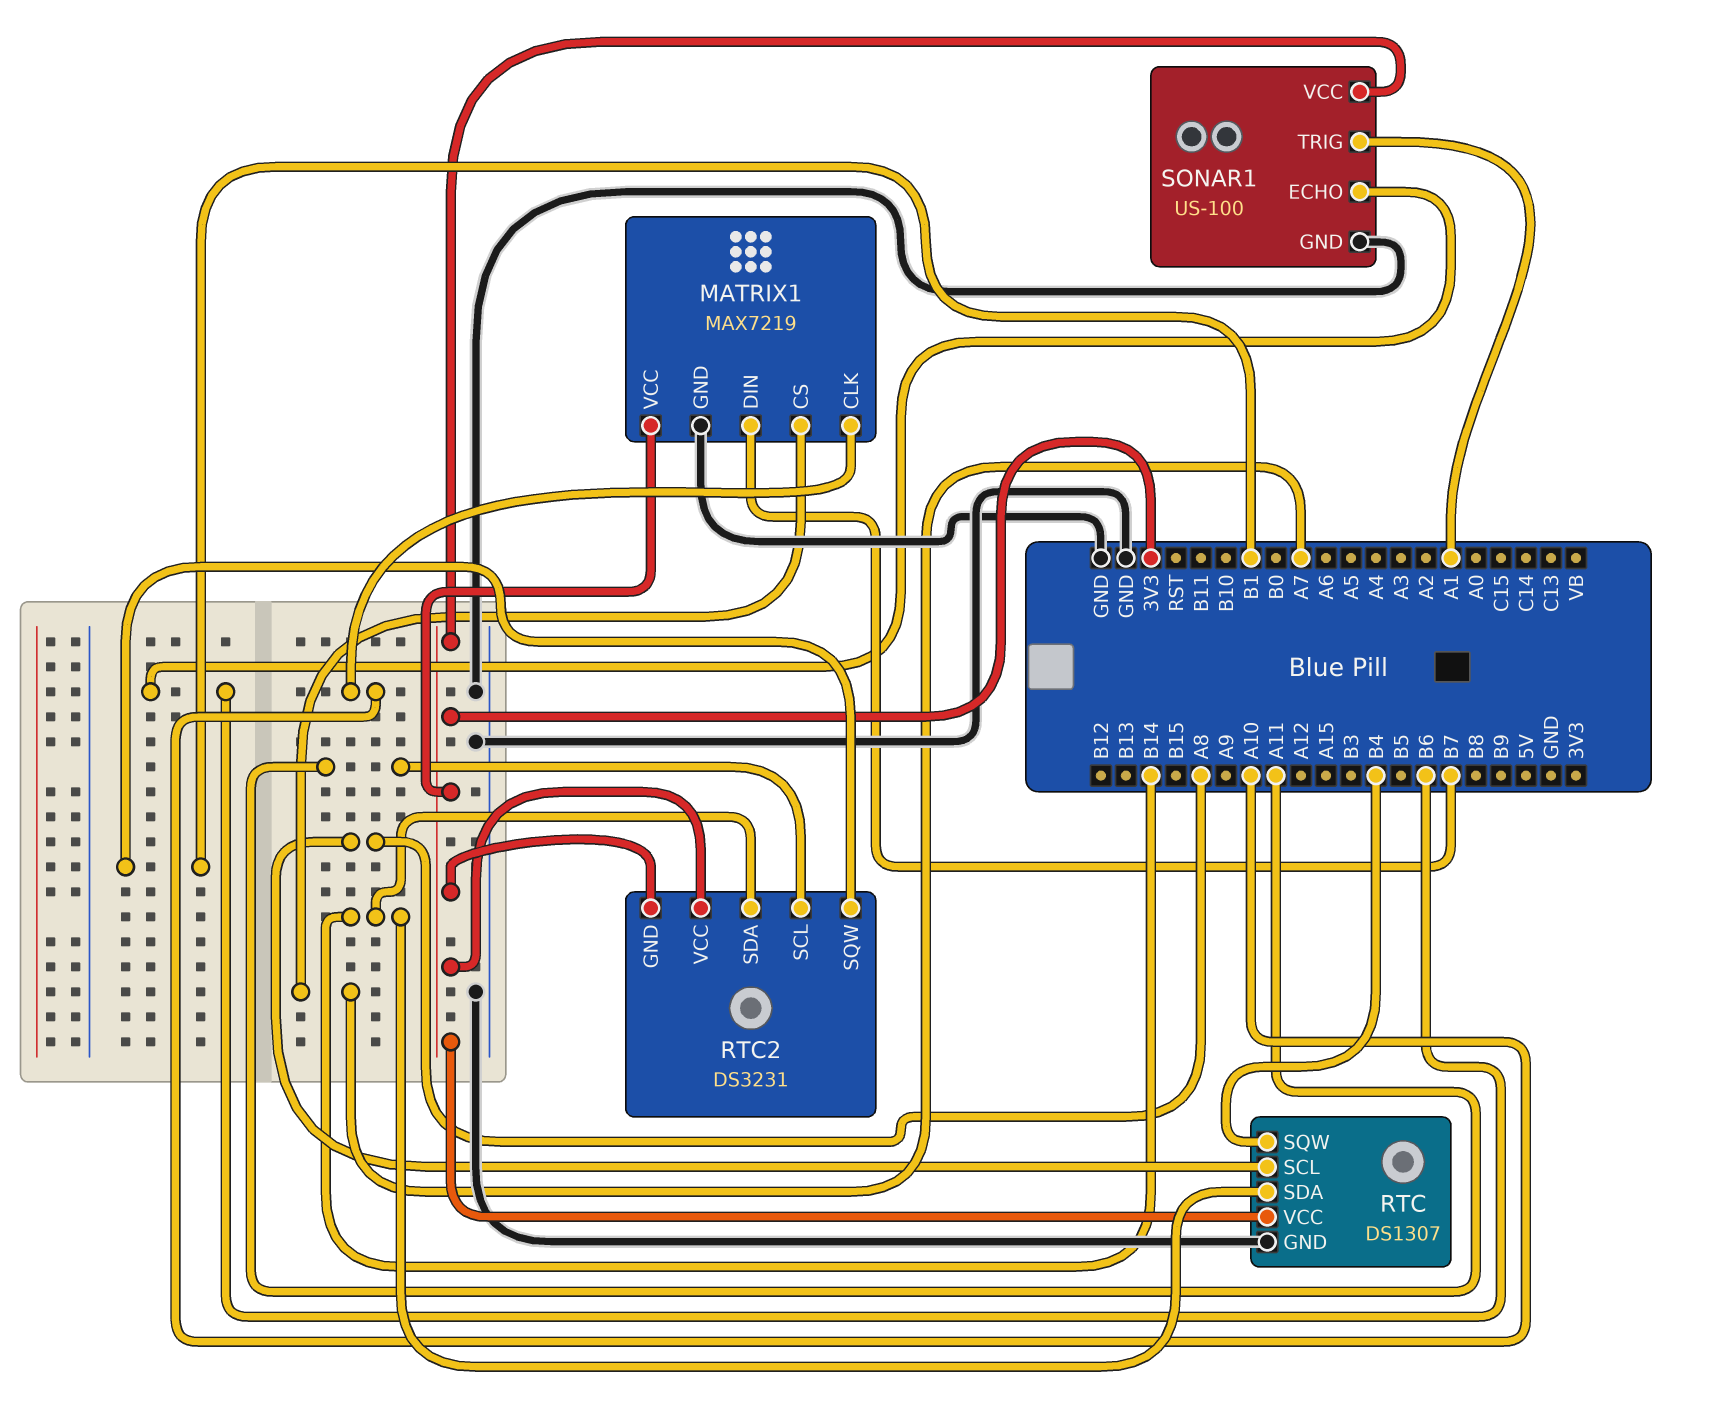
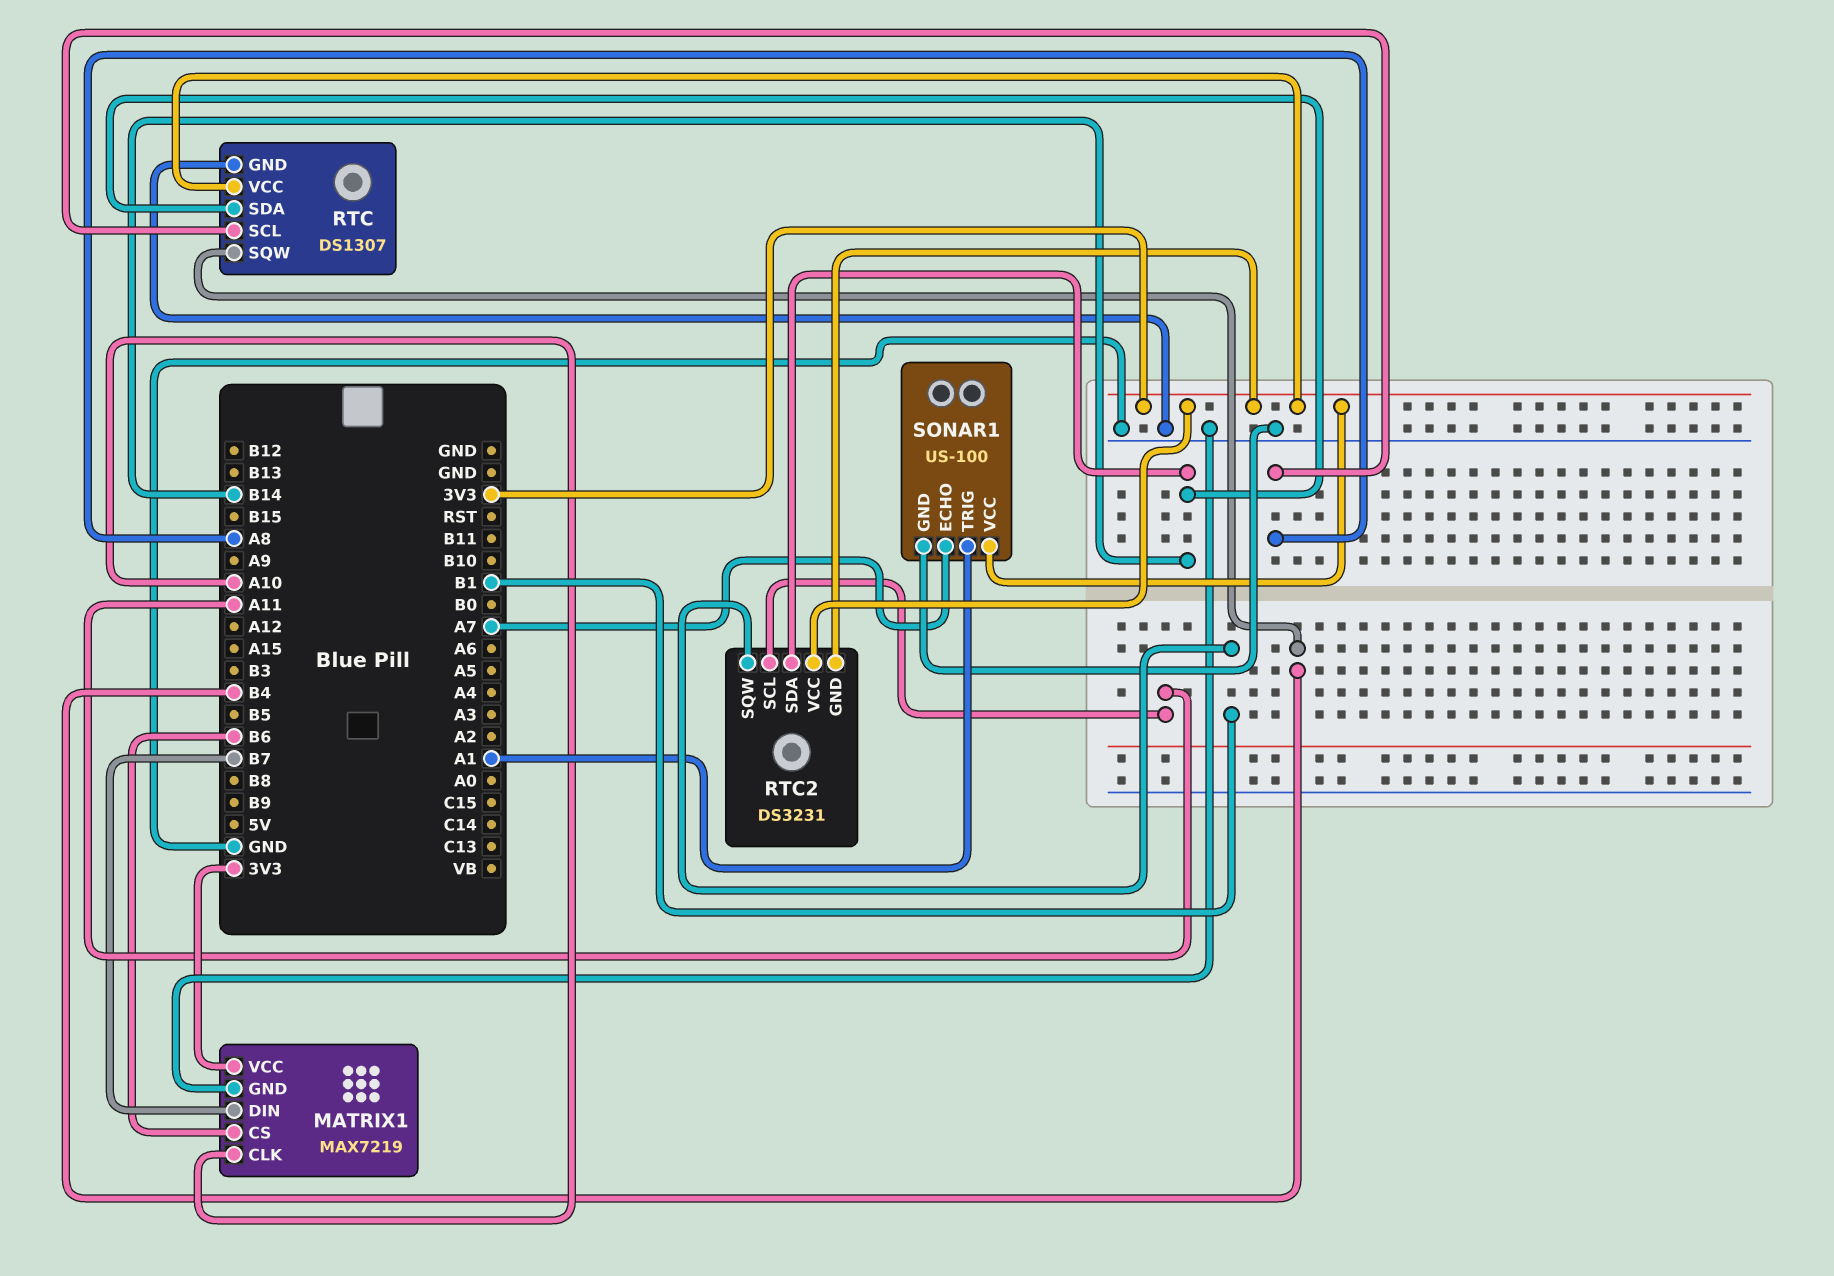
MATRIX1 pin CS: A7 -> B6
SONAR1 pin ECHO: B6 -> A7

